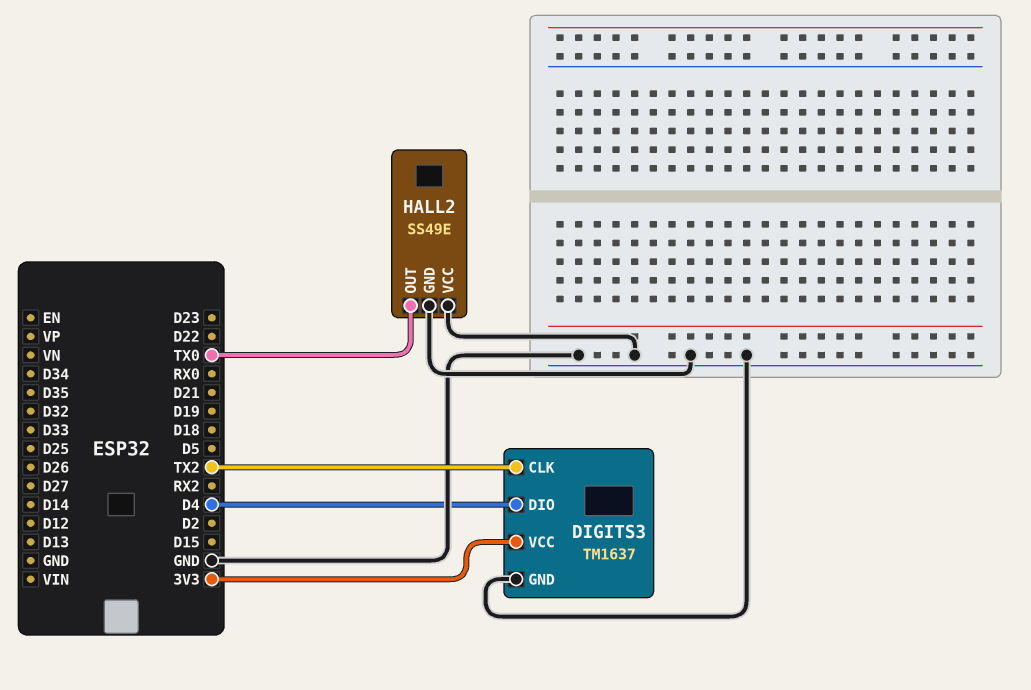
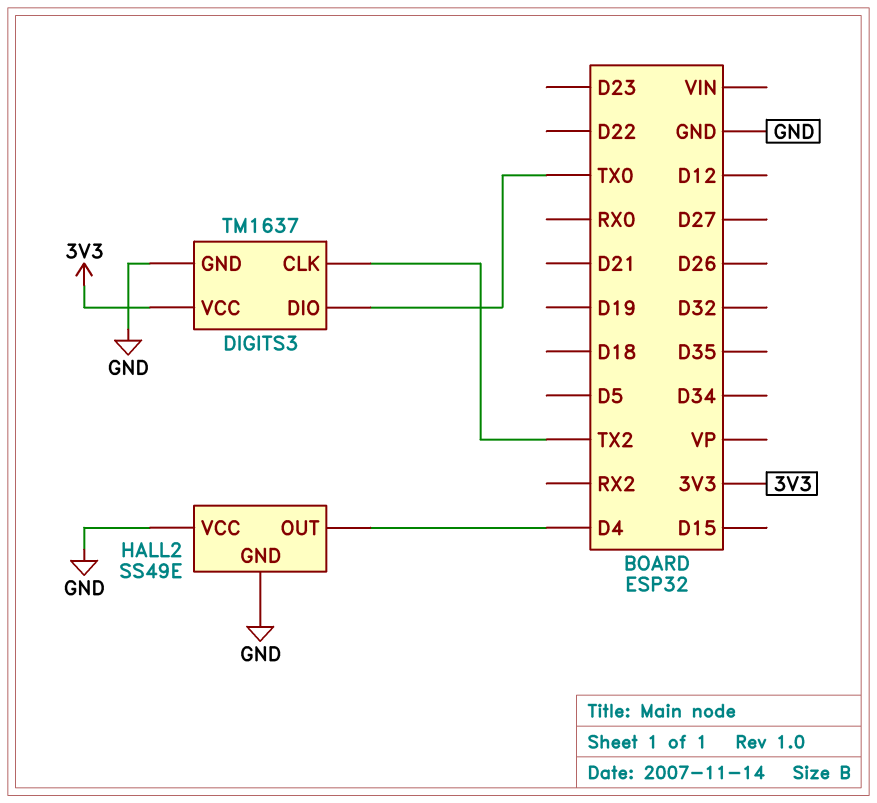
DIGITS3 pin DIO: D4 -> TX0
HALL2 pin OUT: TX0 -> D4

